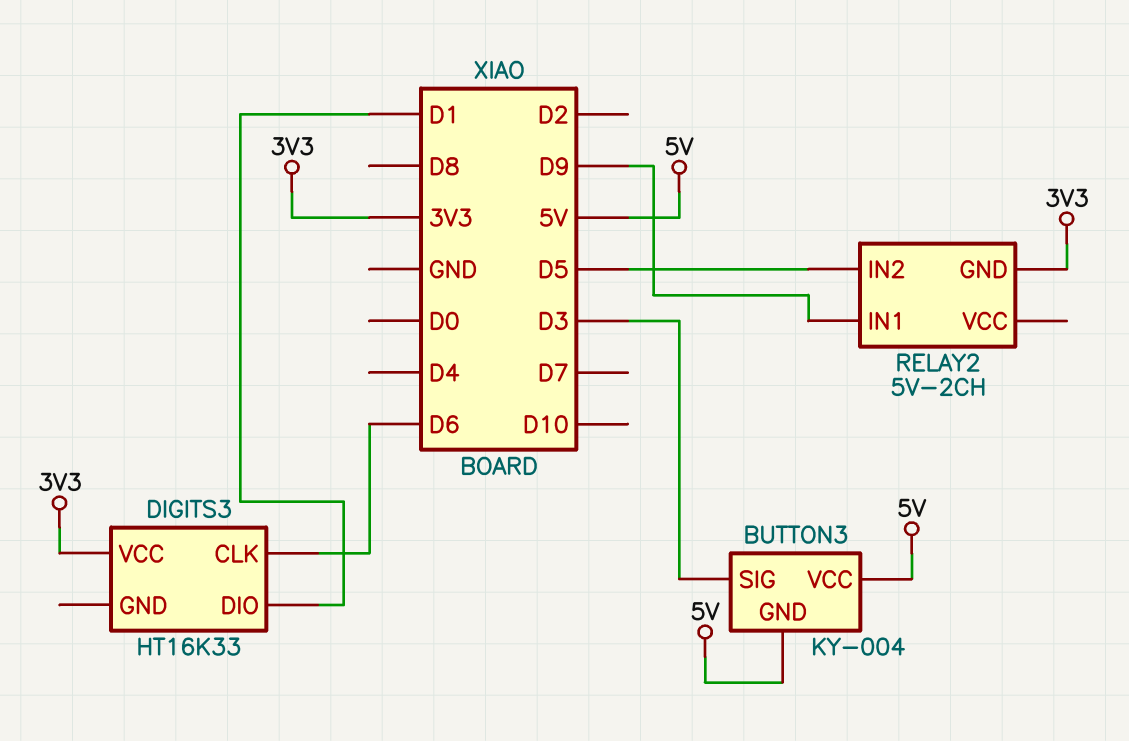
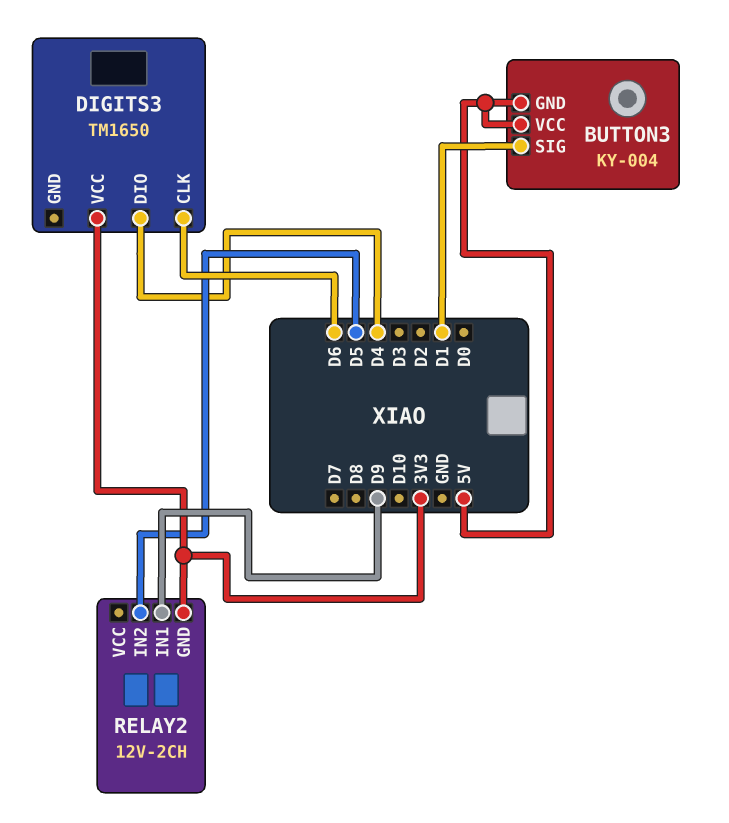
BUTTON3 pin SIG: D3 -> D1
DIGITS3: HT16K33 -> TM1650
DIGITS3 pin DIO: D1 -> D4
RELAY2: 5V-2CH -> 12V-2CH

